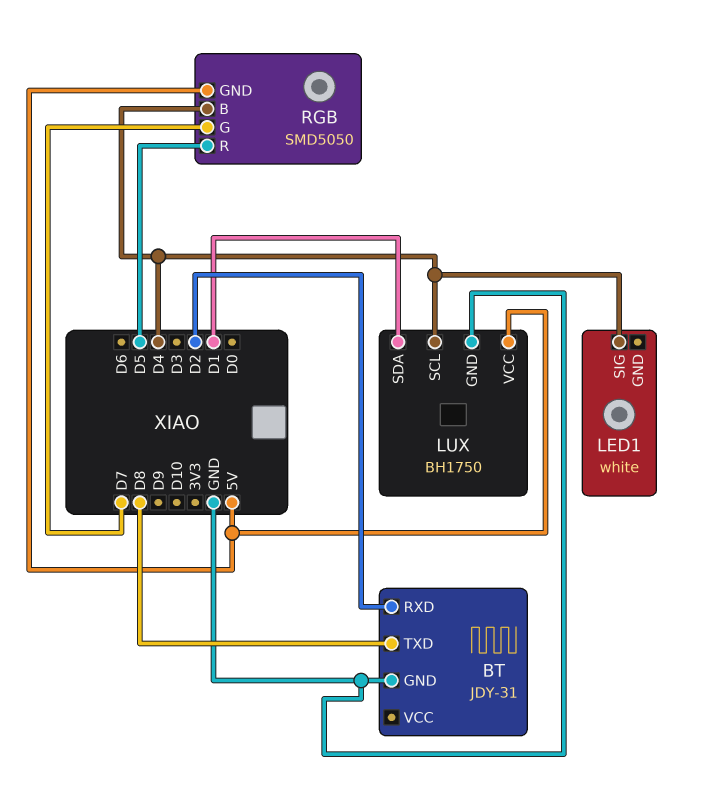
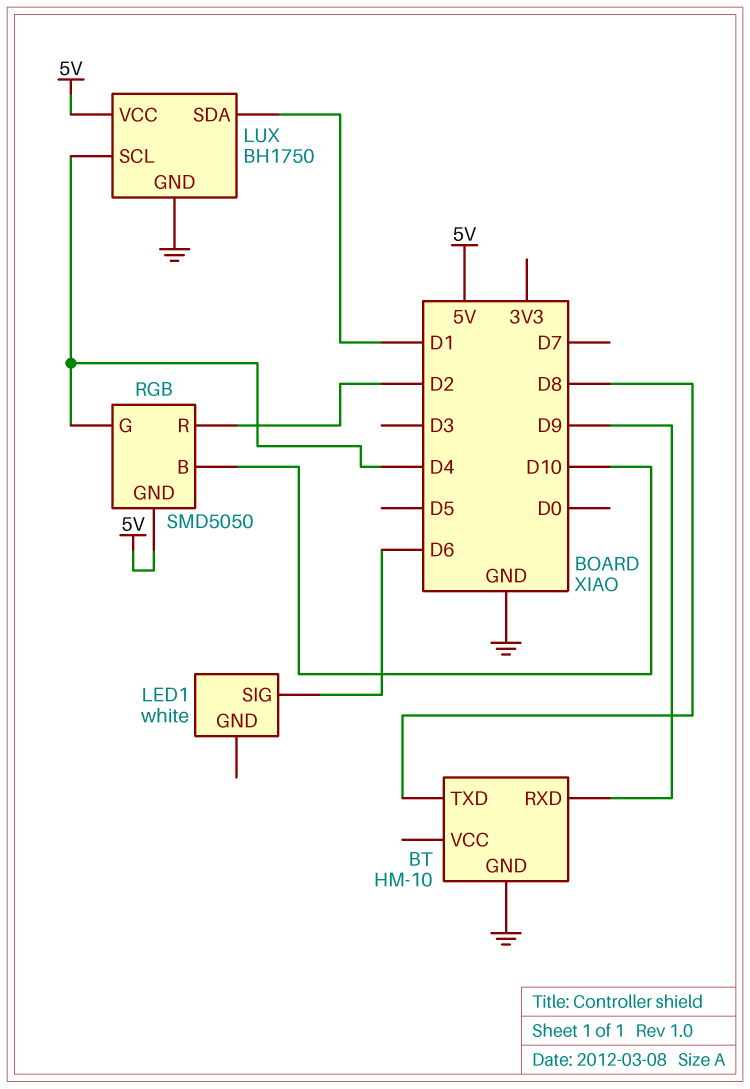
BT: JDY-31 -> HM-10
BT pin RXD: D2 -> D9
LED1 pin SIG: D4 -> D6
RGB pin B: D4 -> D10
RGB pin G: D7 -> D4
RGB pin R: D5 -> D2

